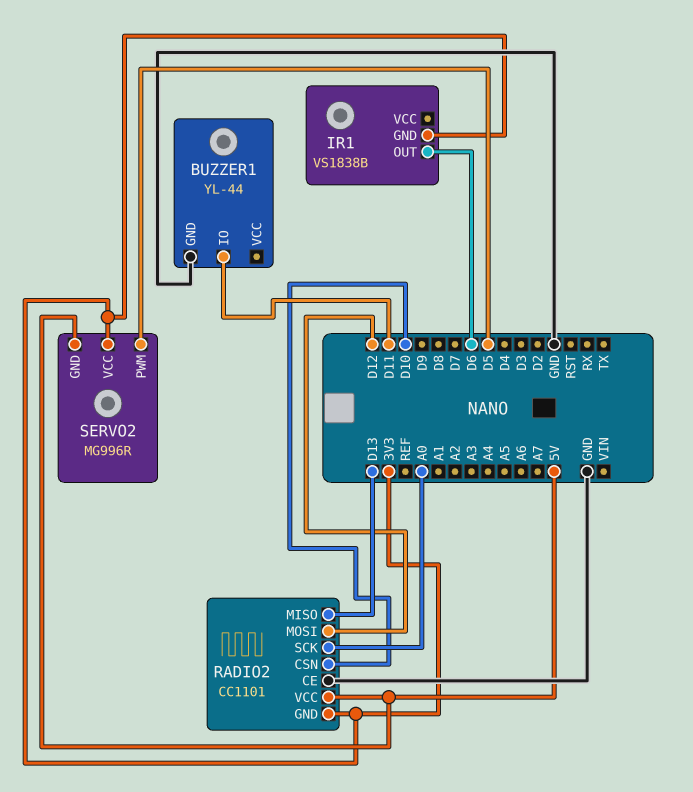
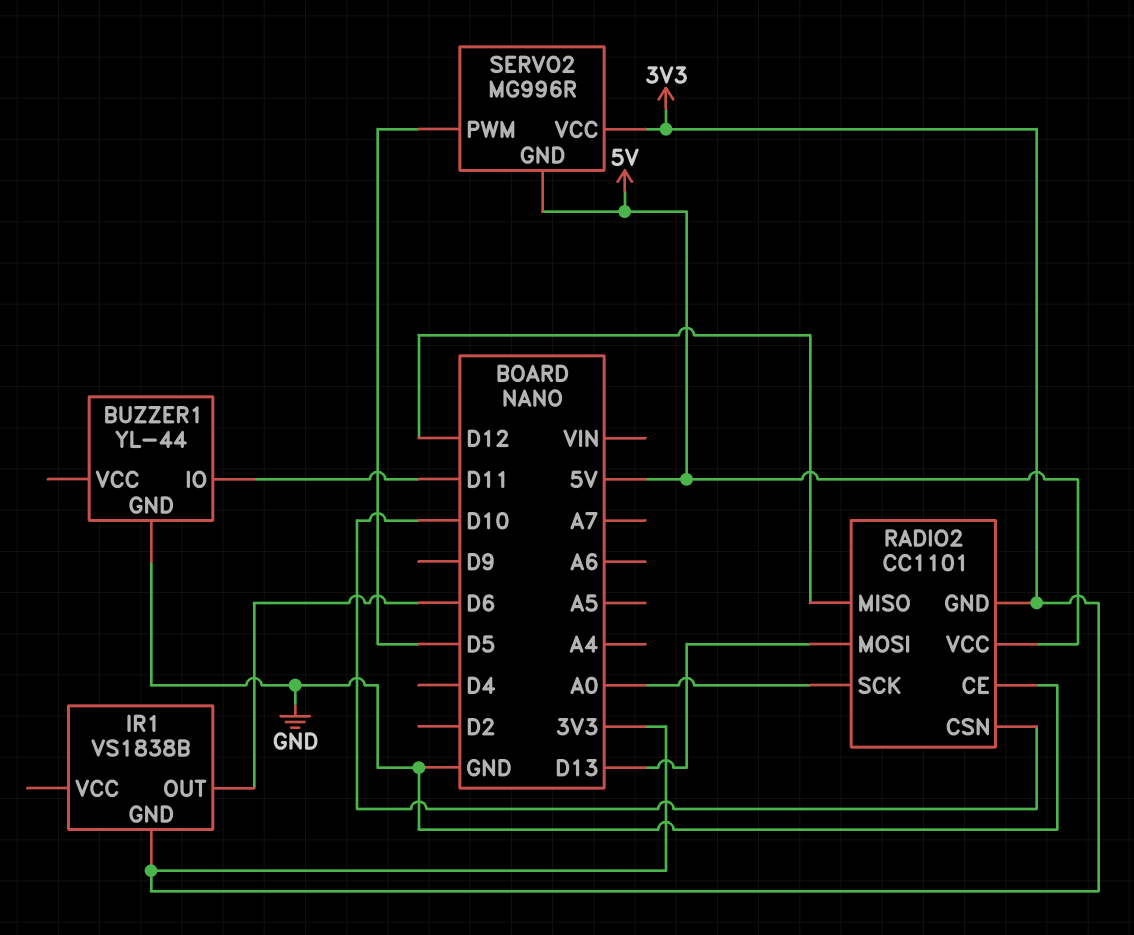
RADIO2 pin MISO: D13 -> D12
RADIO2 pin MOSI: D12 -> D13

